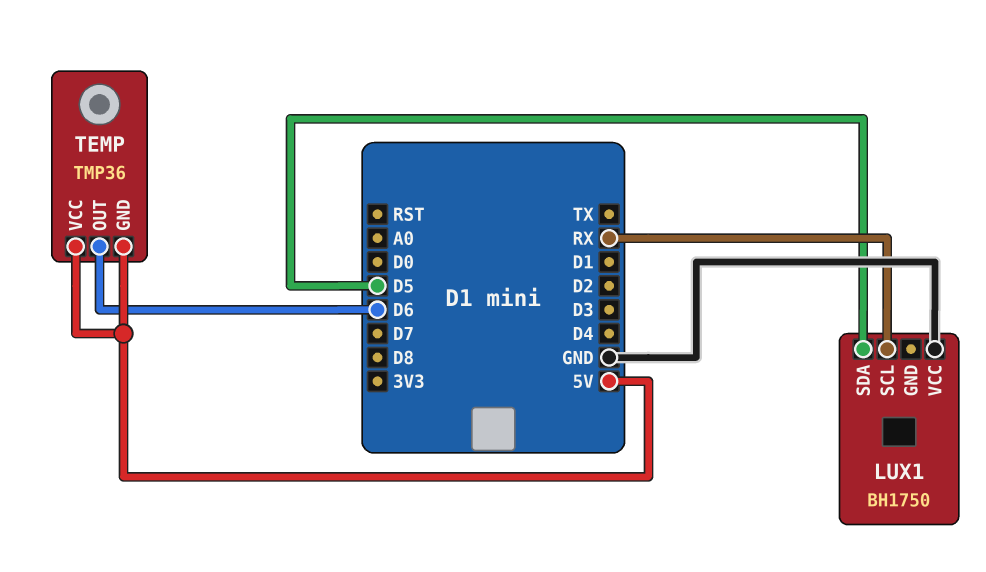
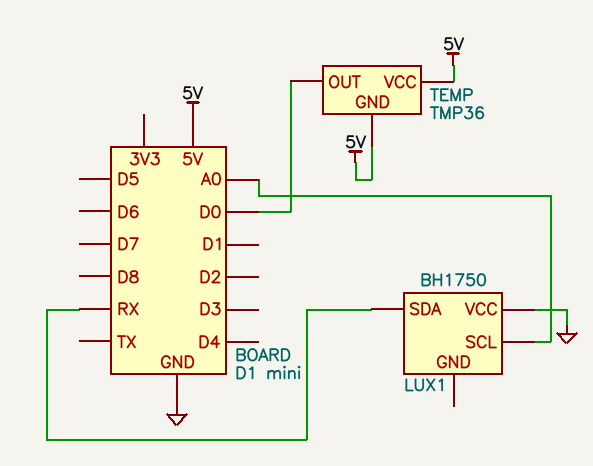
LUX1 pin SCL: RX -> A0
LUX1 pin SDA: D5 -> RX
TEMP pin OUT: D6 -> D0

